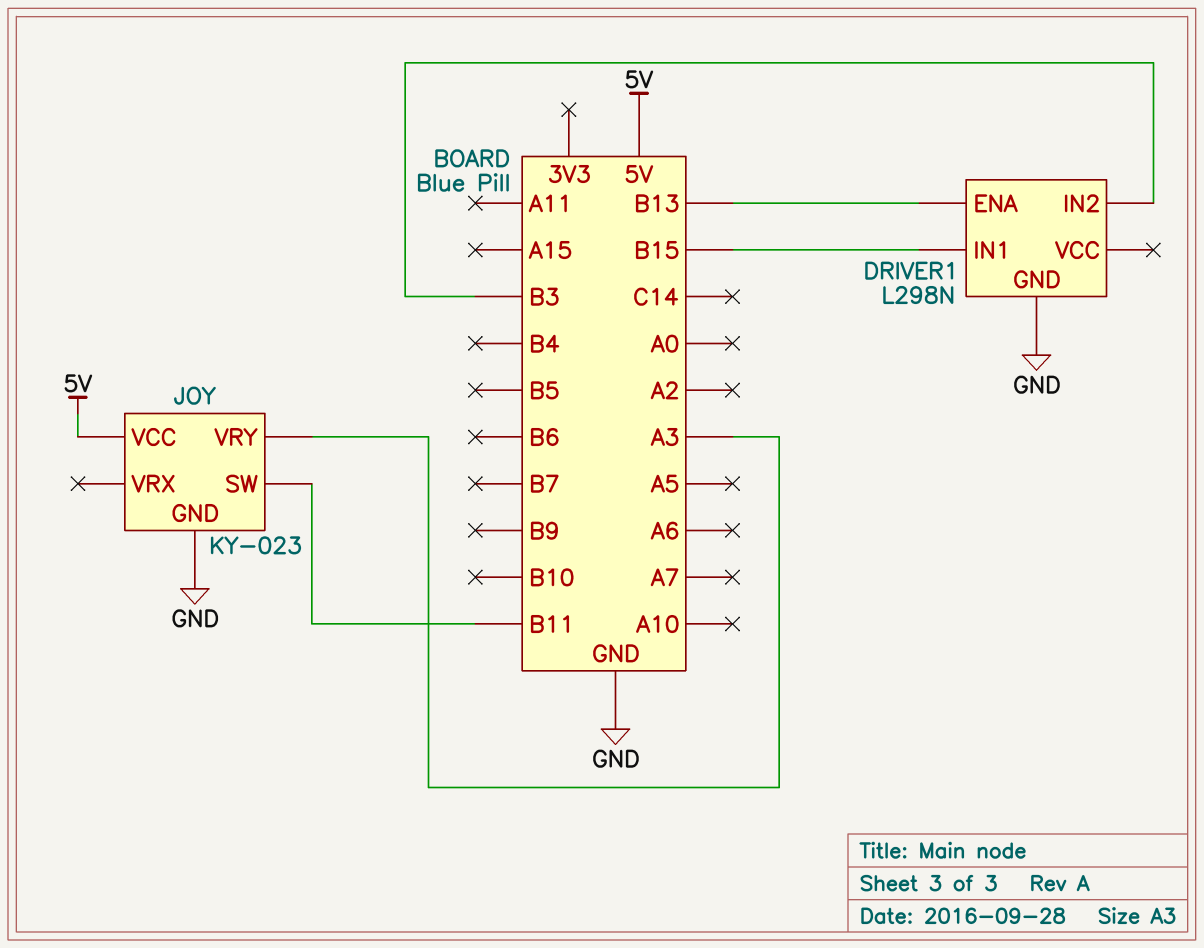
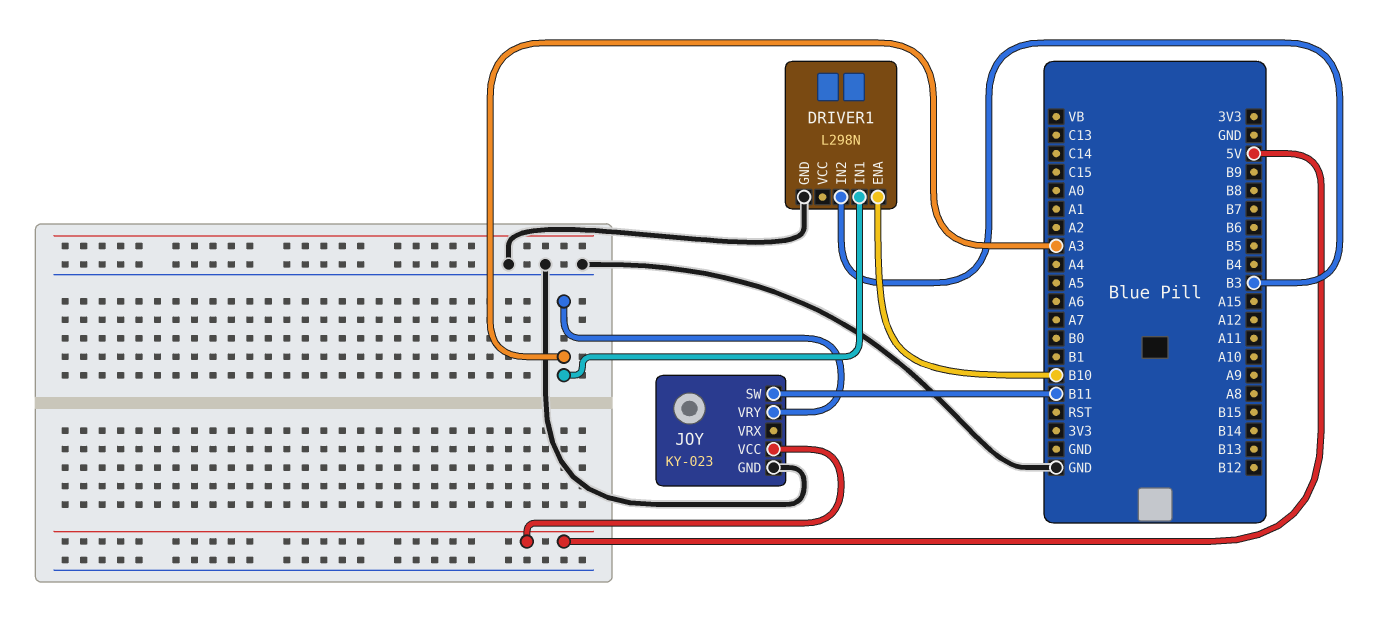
DRIVER1 pin ENA: B13 -> B10
DRIVER1 pin IN1: B15 -> A3

